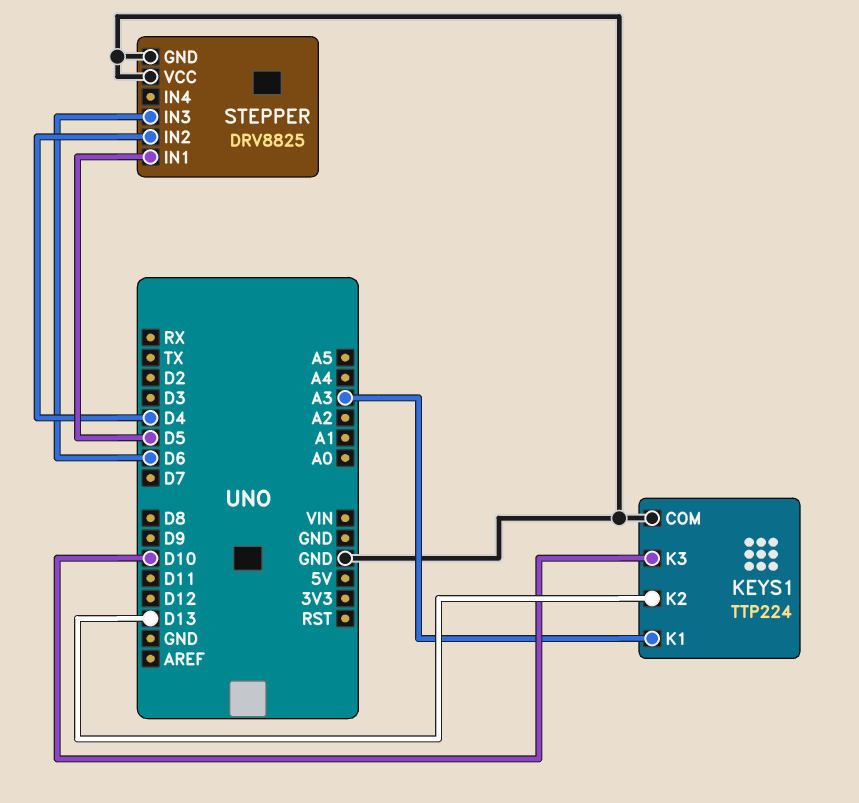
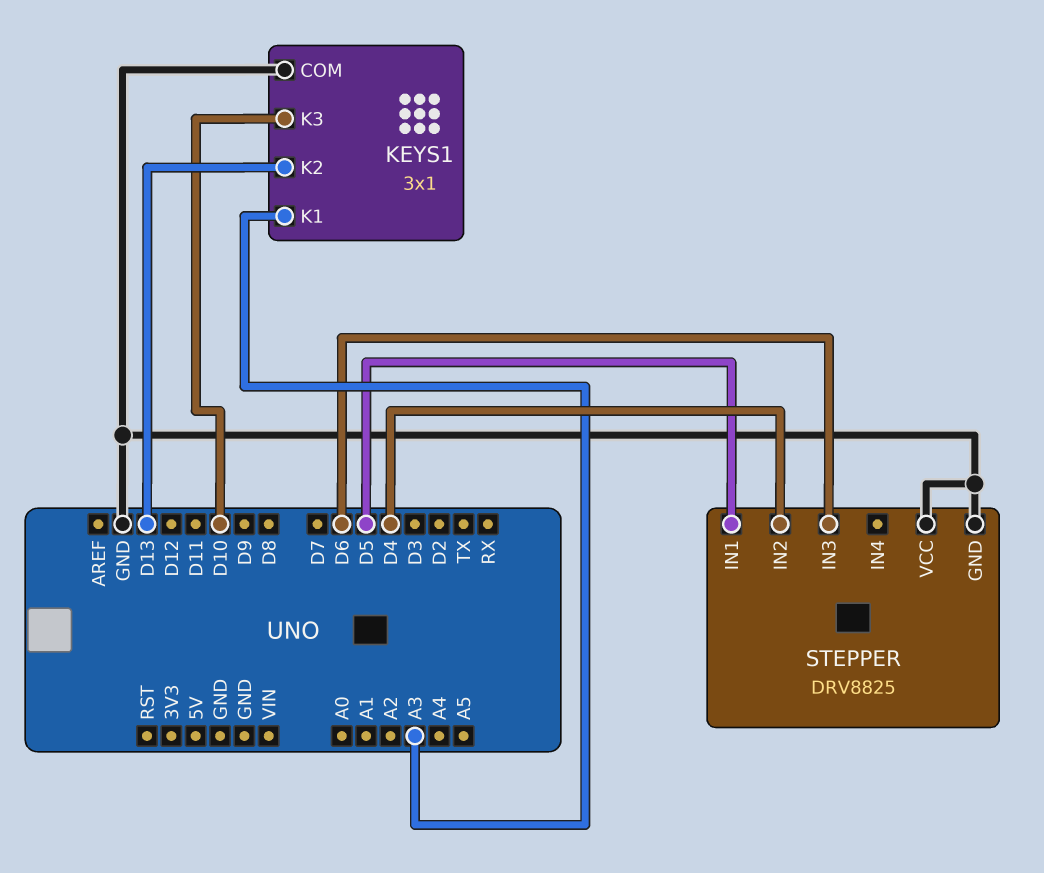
KEYS1: TTP224 -> 3x1

